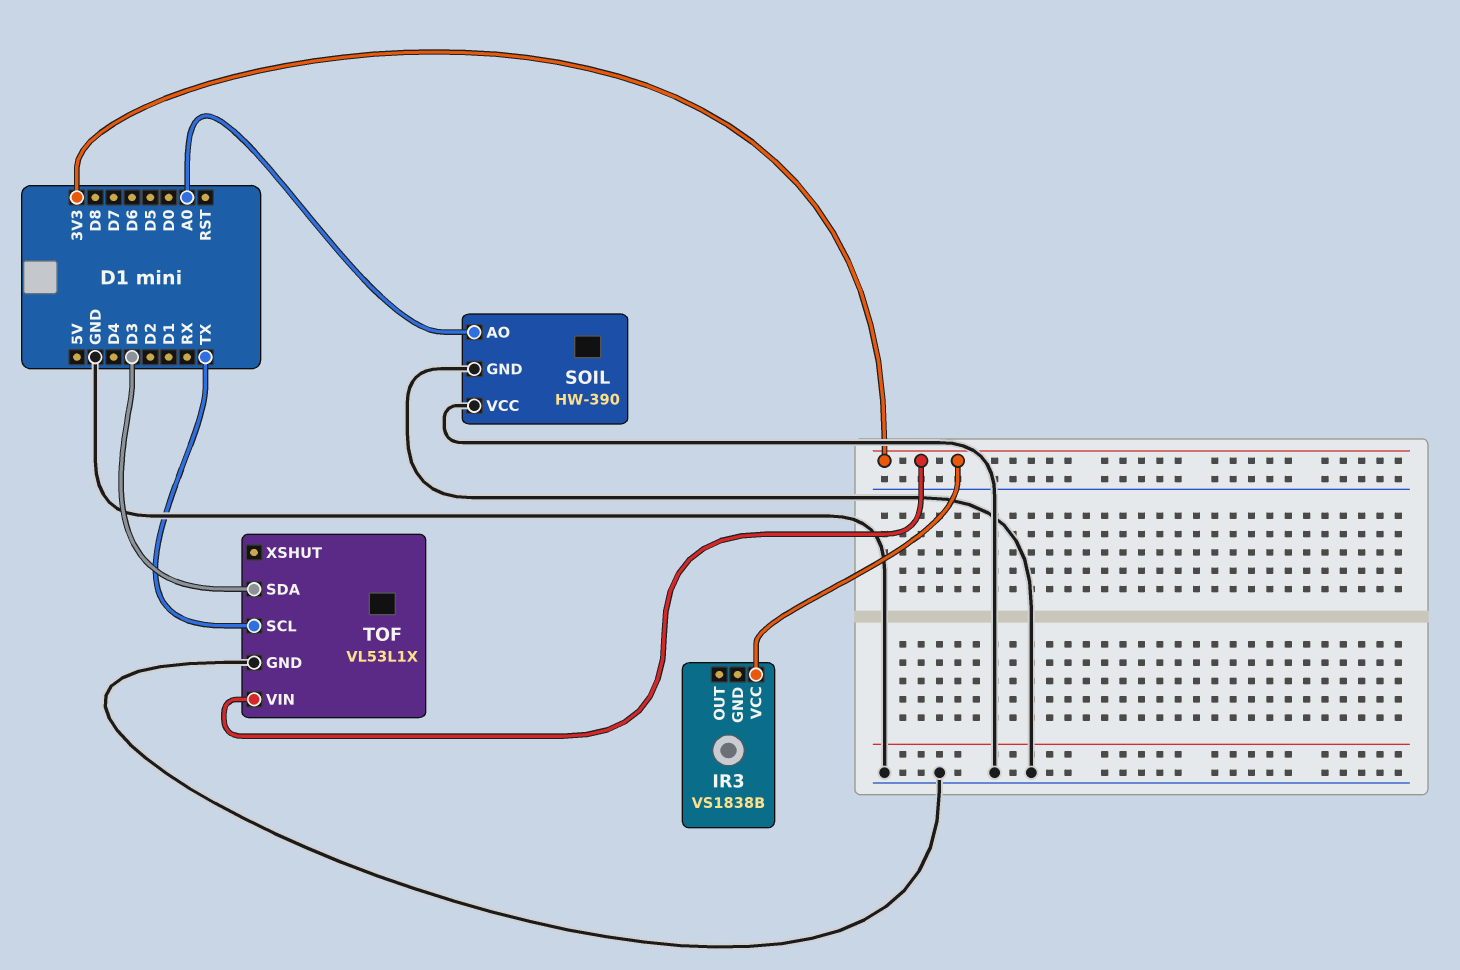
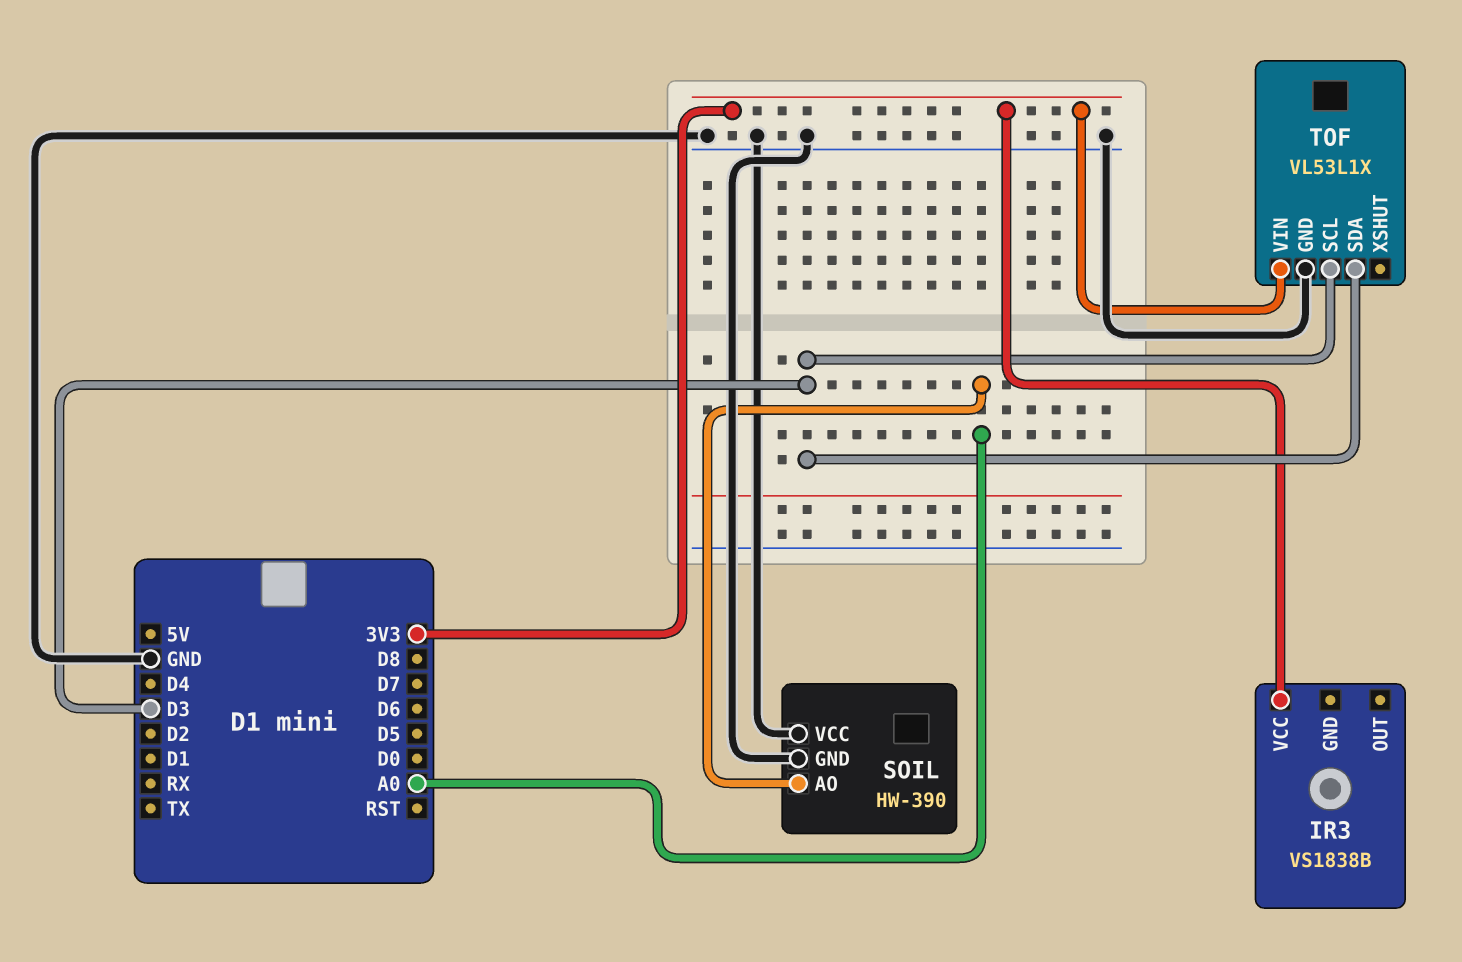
TOF pin SCL: TX -> D3

